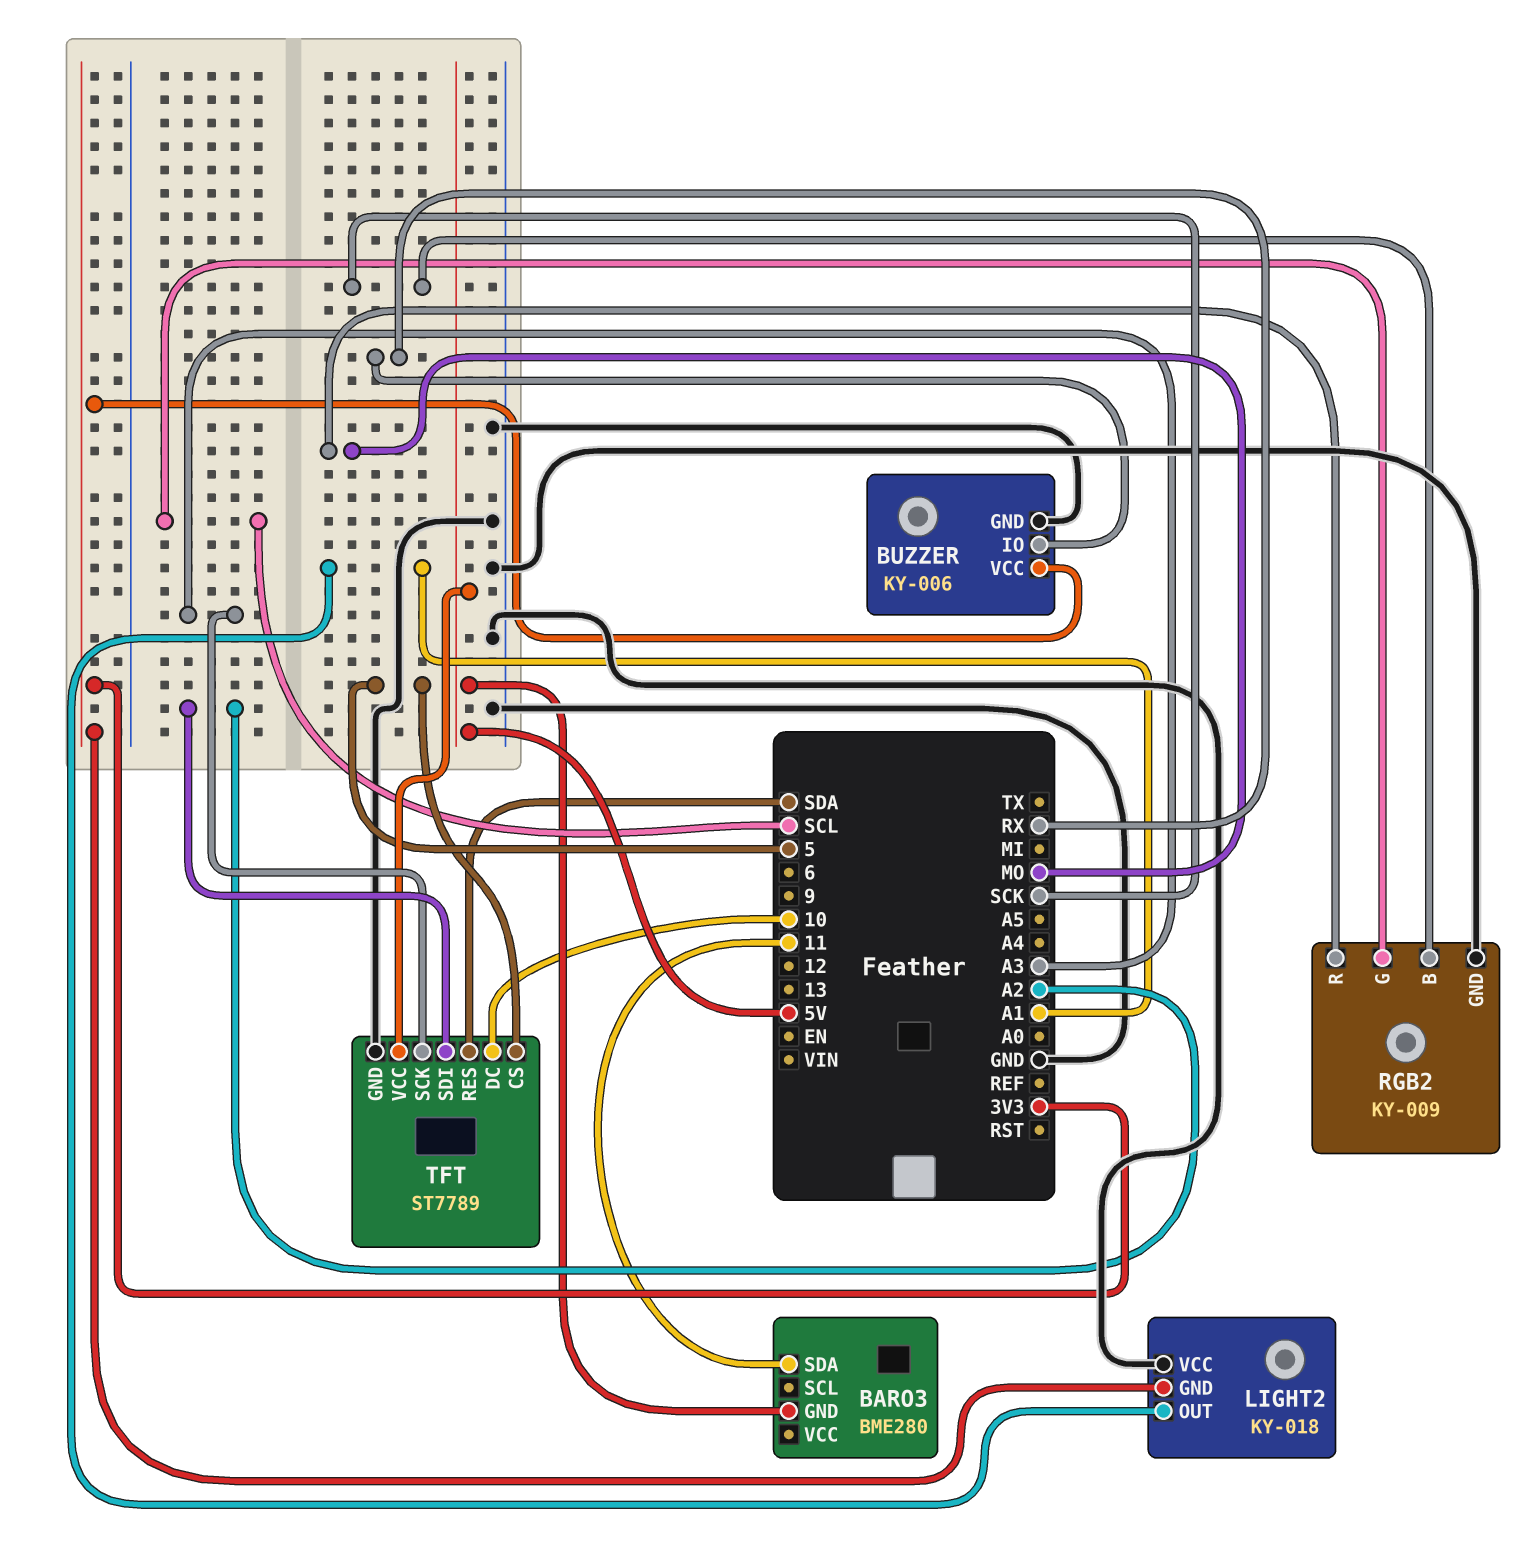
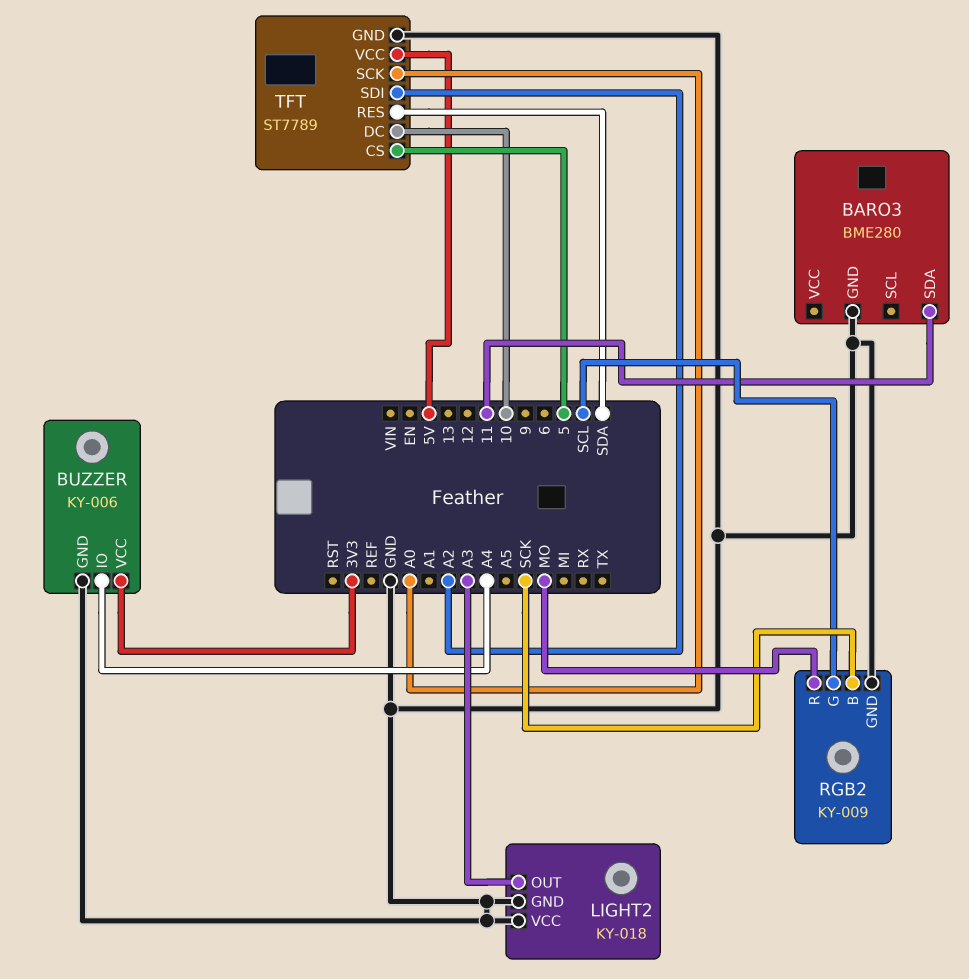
BARO3 pin GND: 5V -> GND
BUZZER pin IO: RX -> A4
LIGHT2 pin GND: 3V3 -> GND
LIGHT2 pin OUT: A1 -> A3
TFT pin SCK: A3 -> A0

